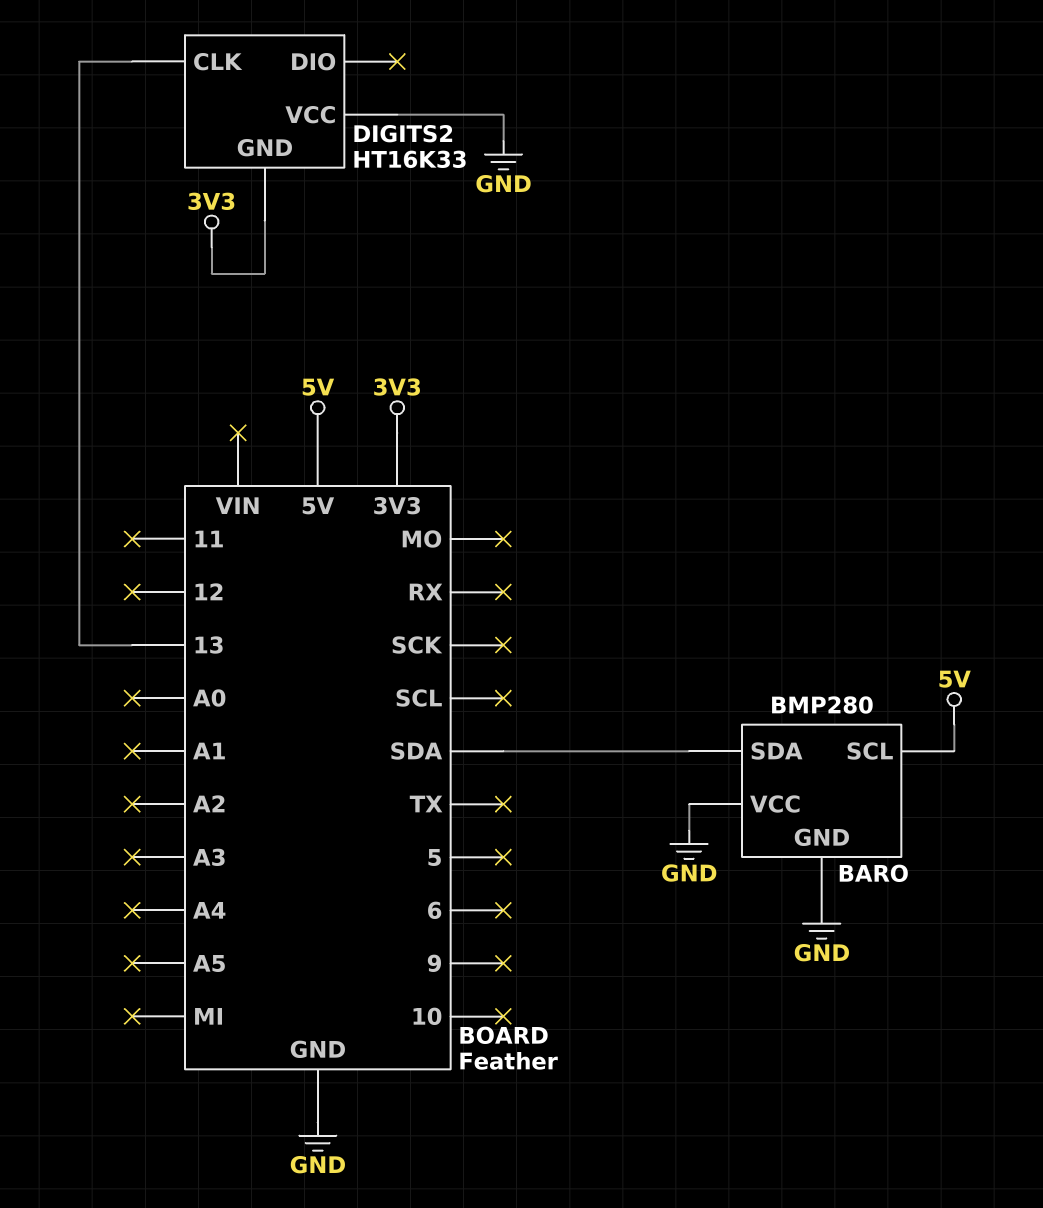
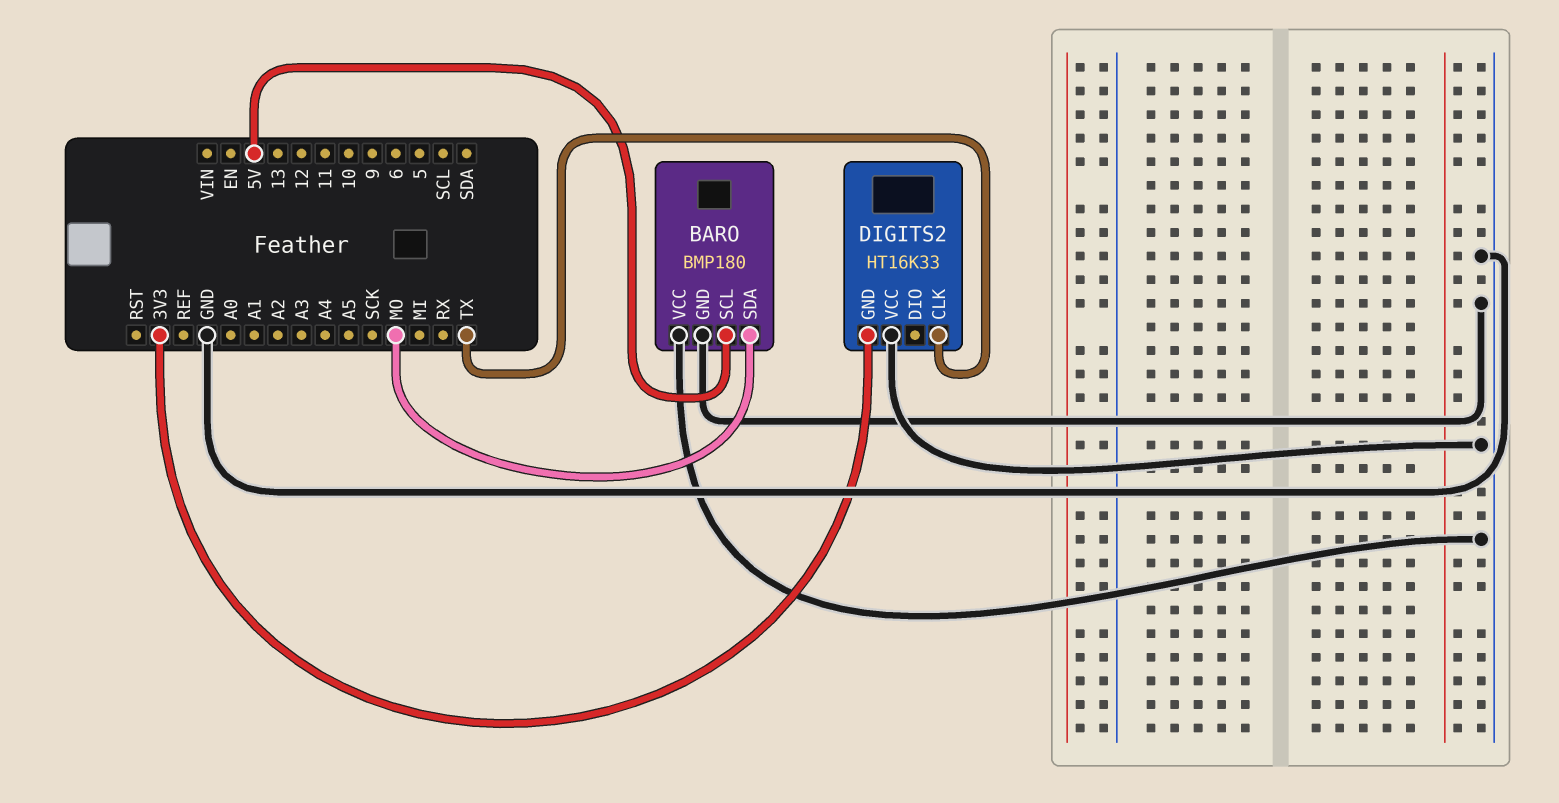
BARO: BMP280 -> BMP180
BARO pin SDA: SDA -> MO
DIGITS2 pin CLK: 13 -> TX

